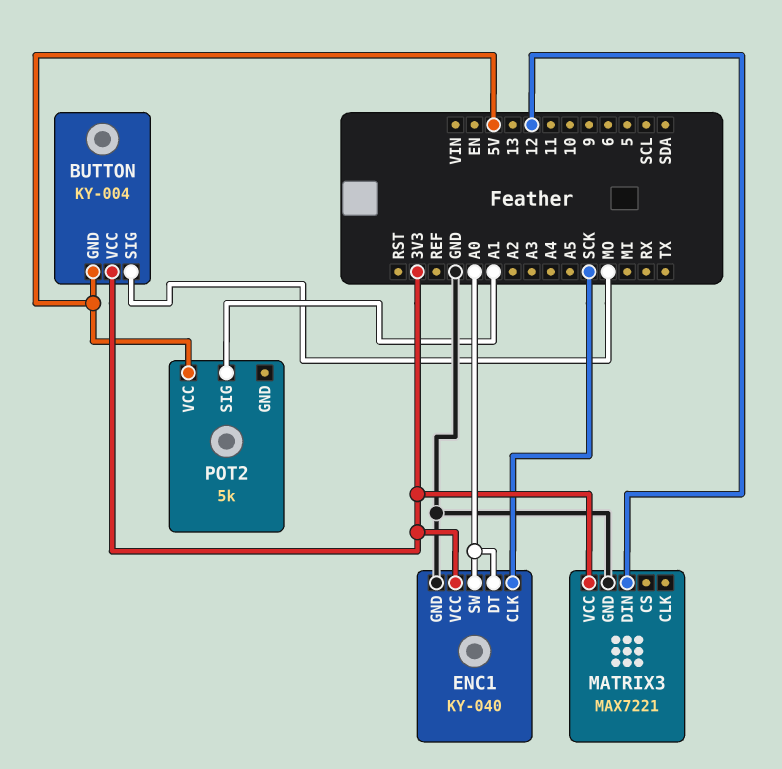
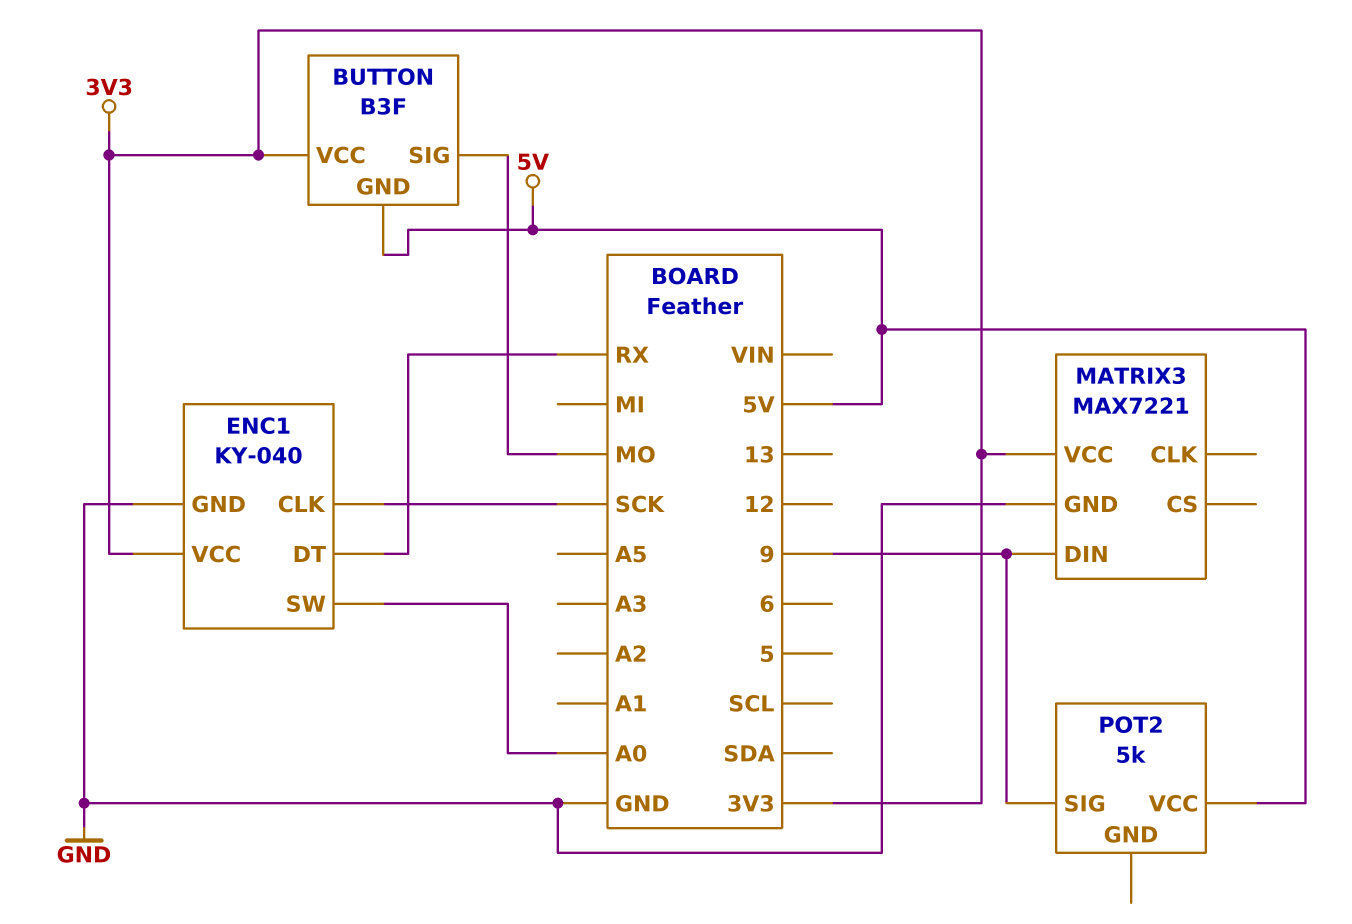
BUTTON: KY-004 -> B3F
ENC1 pin DT: A0 -> RX
MATRIX3 pin DIN: 12 -> 9
POT2 pin SIG: A1 -> 9

